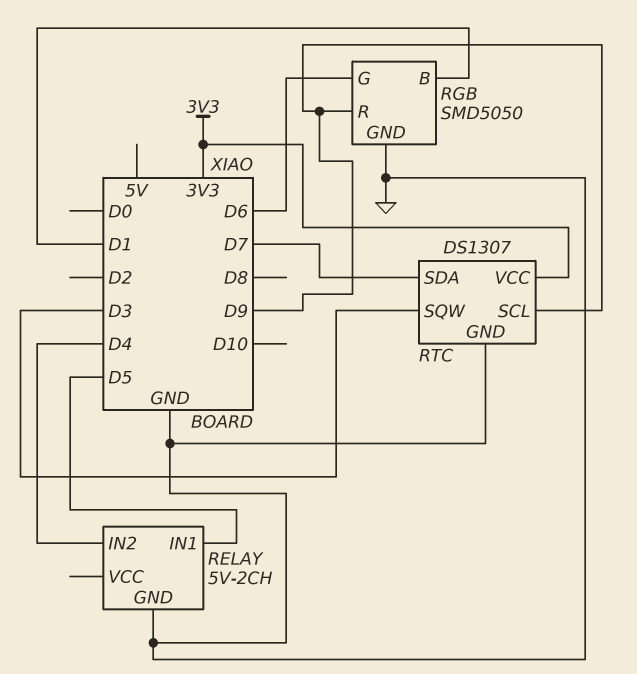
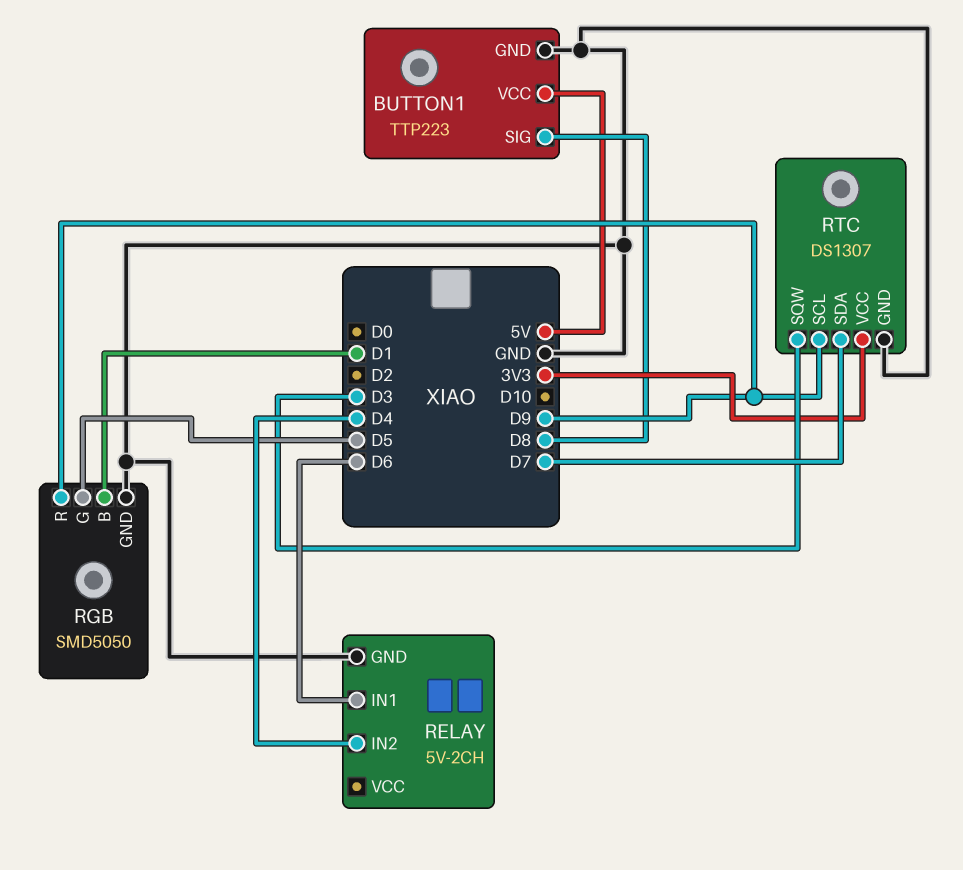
BUTTON1: none -> TTP223
BUTTON1 pin GND: none -> GND
BUTTON1 pin SIG: none -> D8
BUTTON1 pin VCC: none -> 5V
RELAY pin IN1: D5 -> D6
RGB pin G: D6 -> D5

